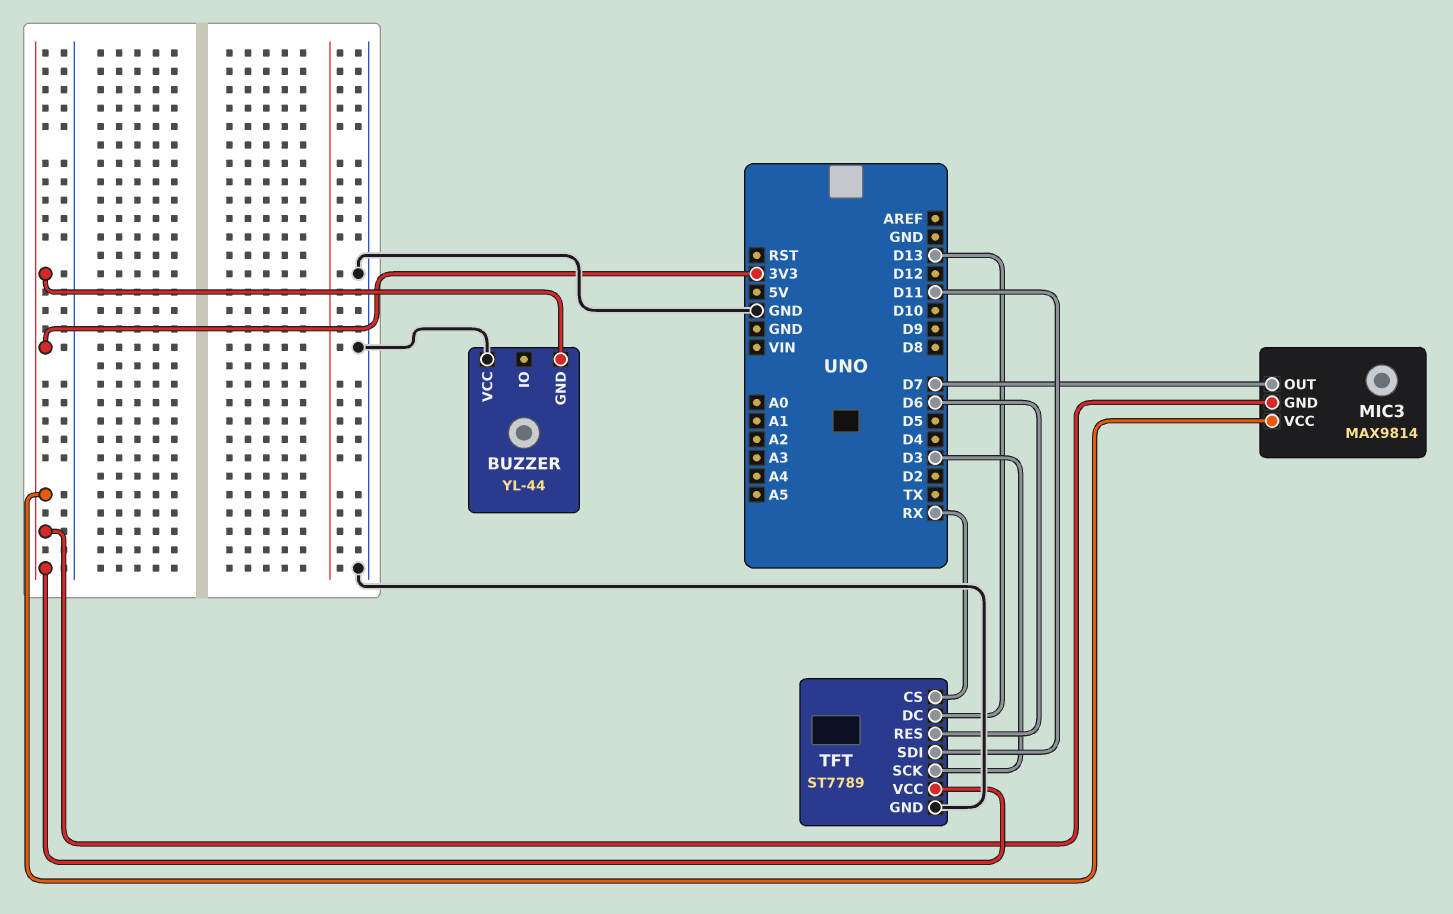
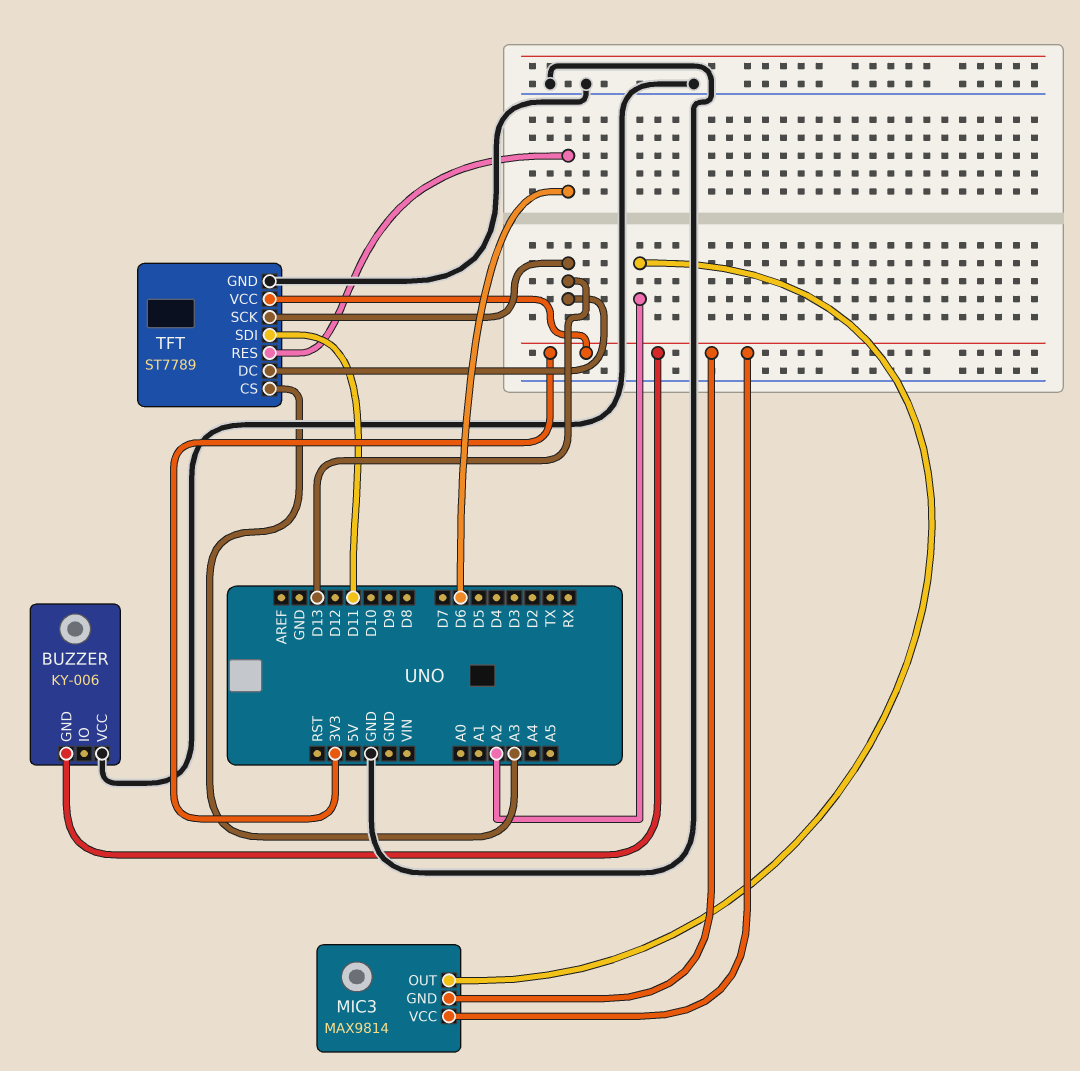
BUZZER: YL-44 -> KY-006
MIC3 pin OUT: D7 -> A2
TFT pin CS: RX -> A3
TFT pin SCK: D3 -> D13

